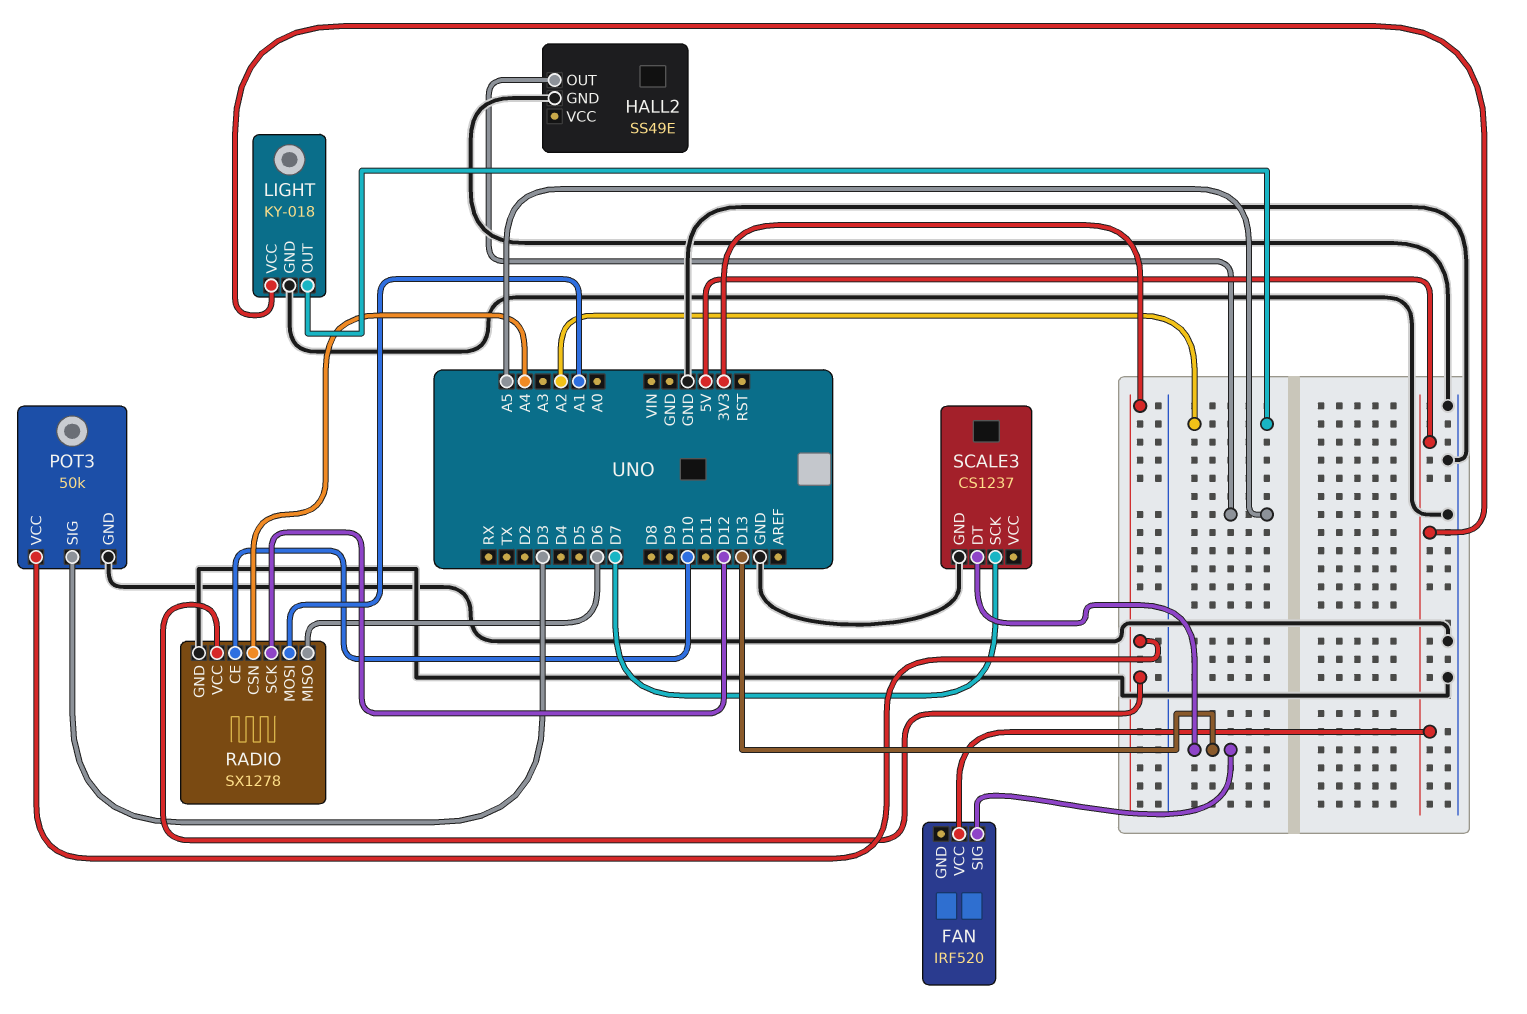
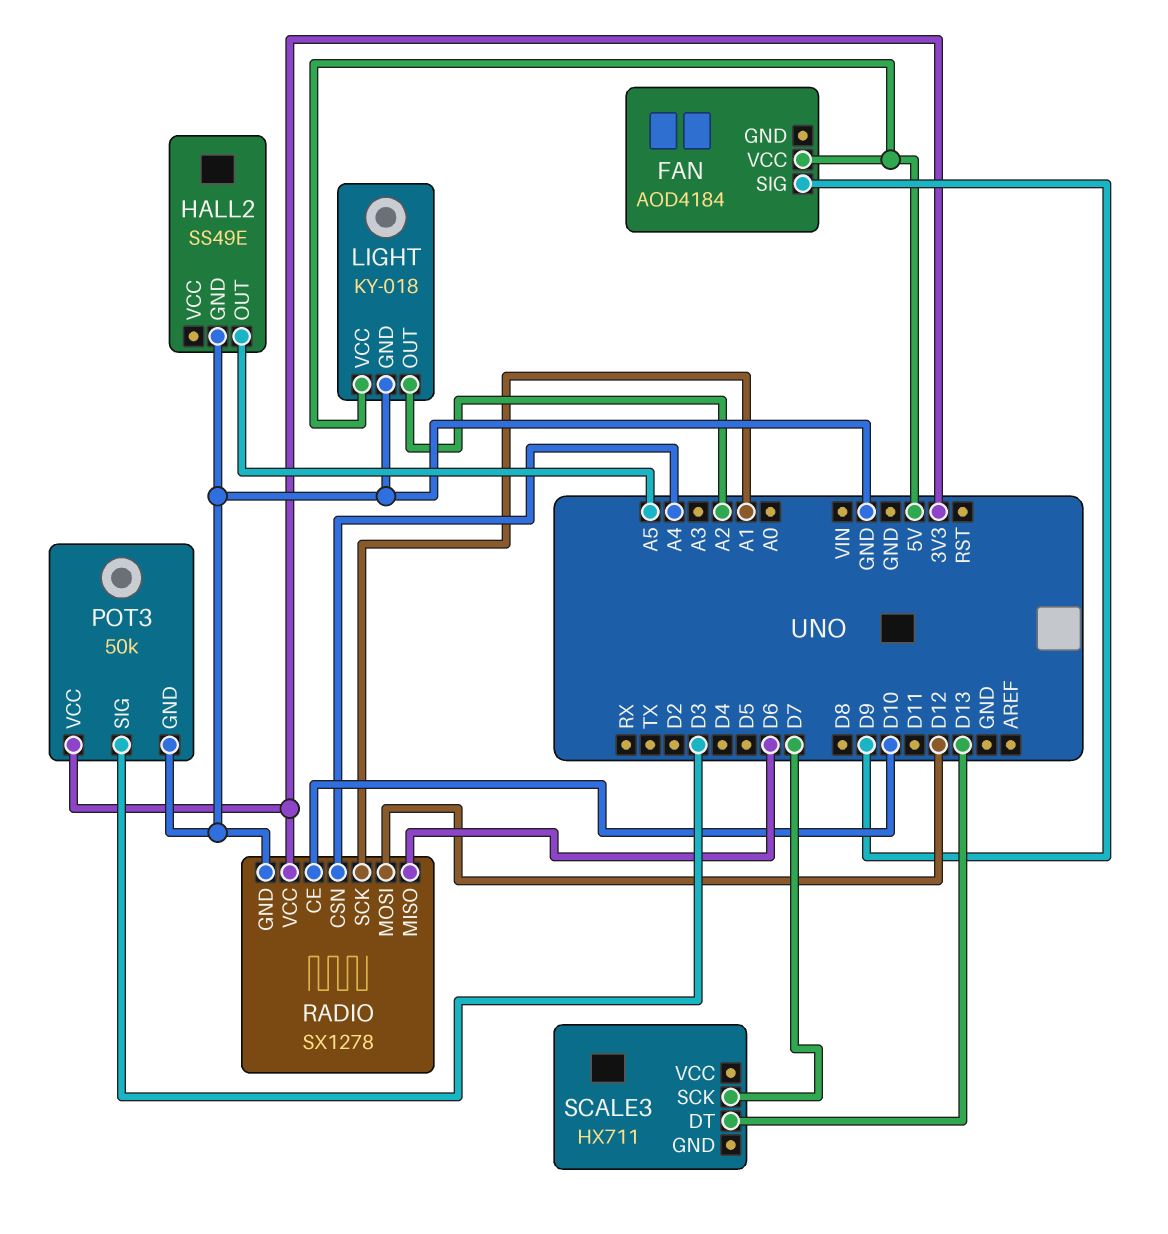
FAN: IRF520 -> AOD4184
FAN pin SIG: D13 -> D9
RADIO pin MOSI: A1 -> D12
RADIO pin SCK: D12 -> A1
SCALE3: CS1237 -> HX711
SCALE3 pin GND: GND -> none

